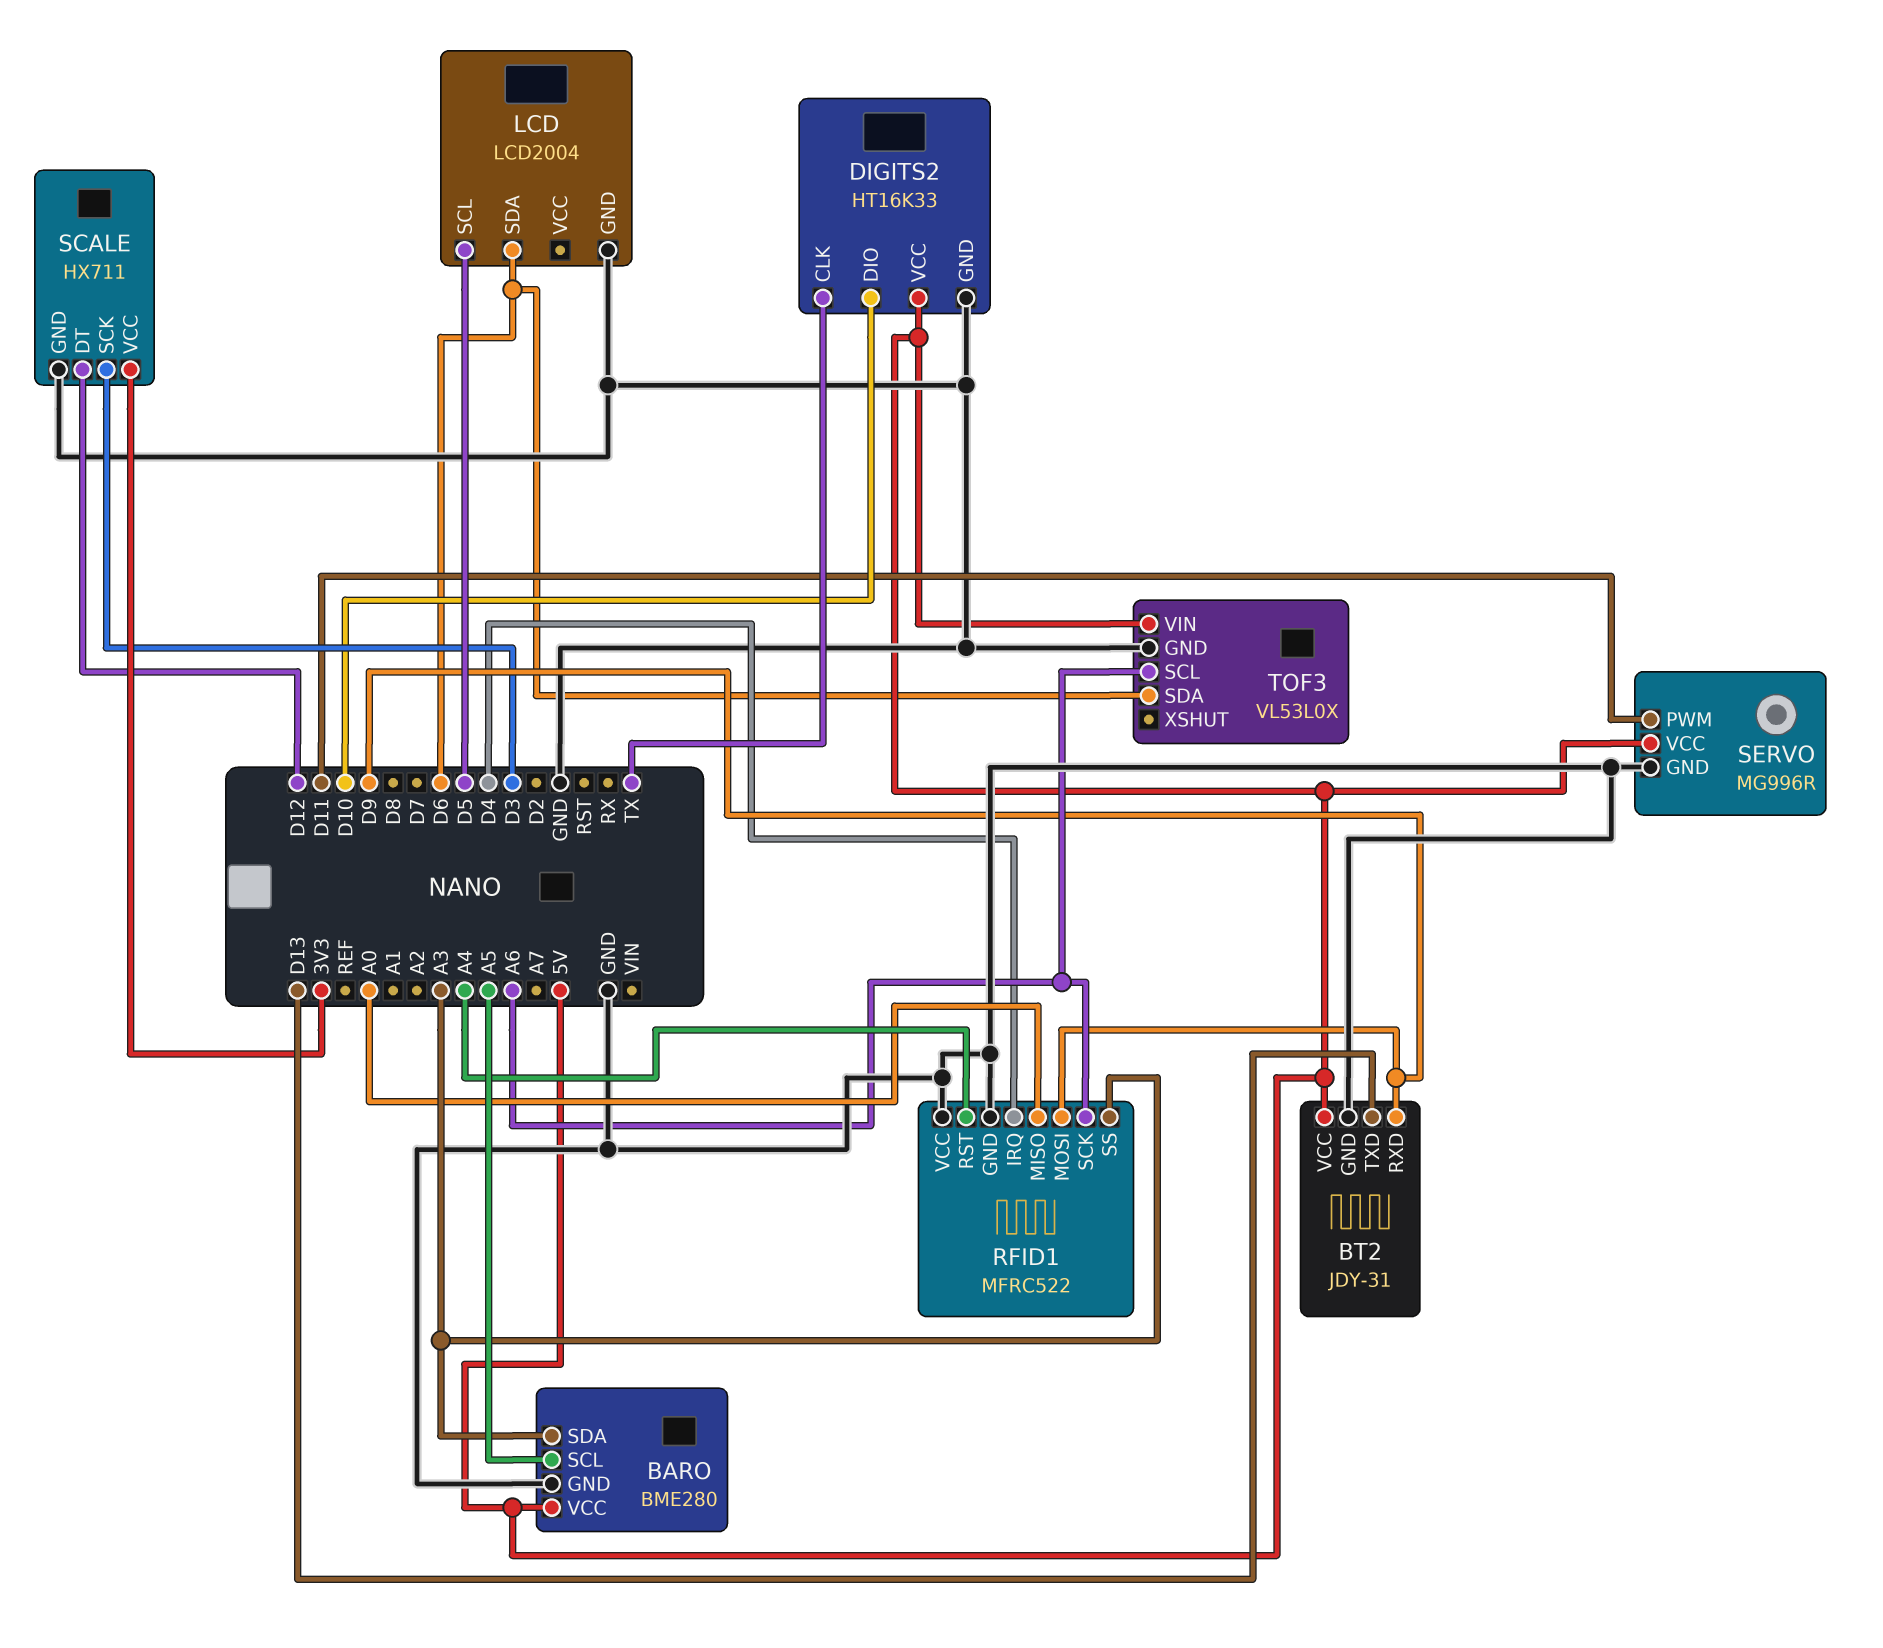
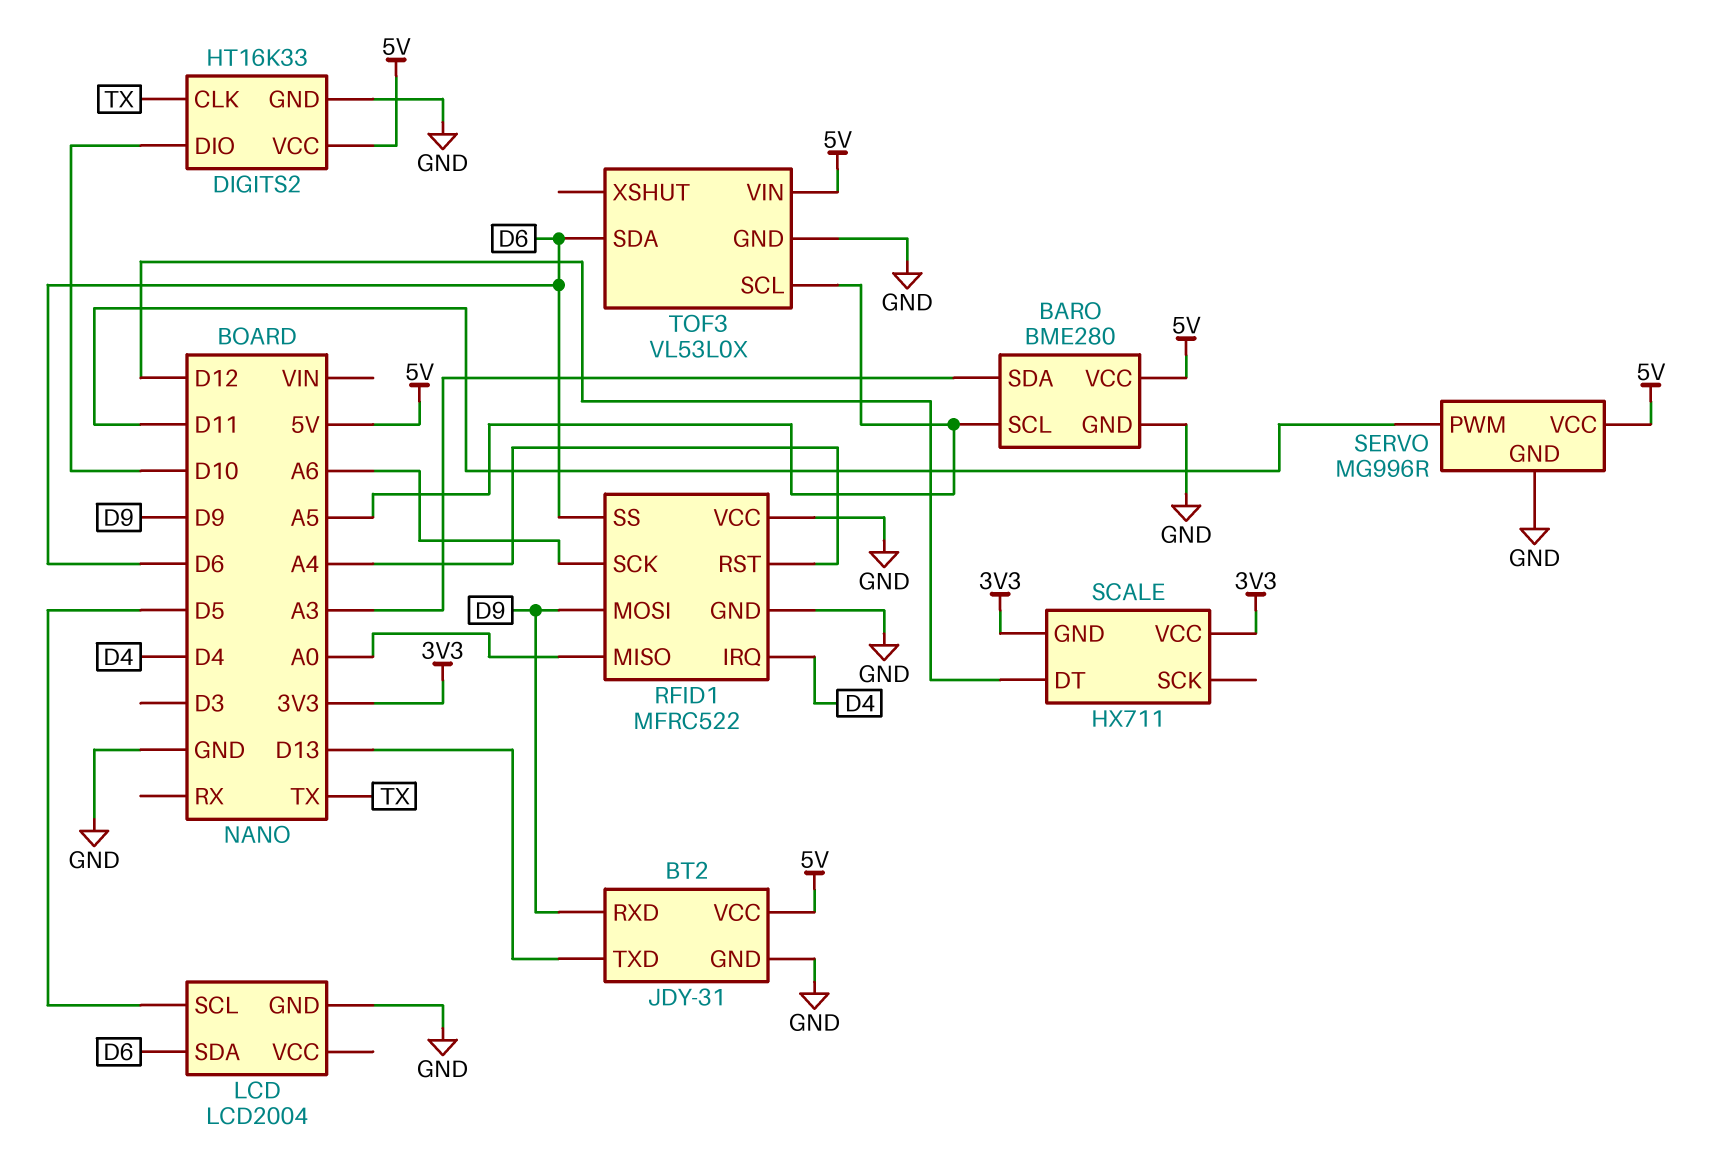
RFID1 pin SS: A3 -> D6
SCALE pin GND: GND -> 3V3
SCALE pin SCK: D3 -> none
TOF3 pin SCL: A6 -> A5

